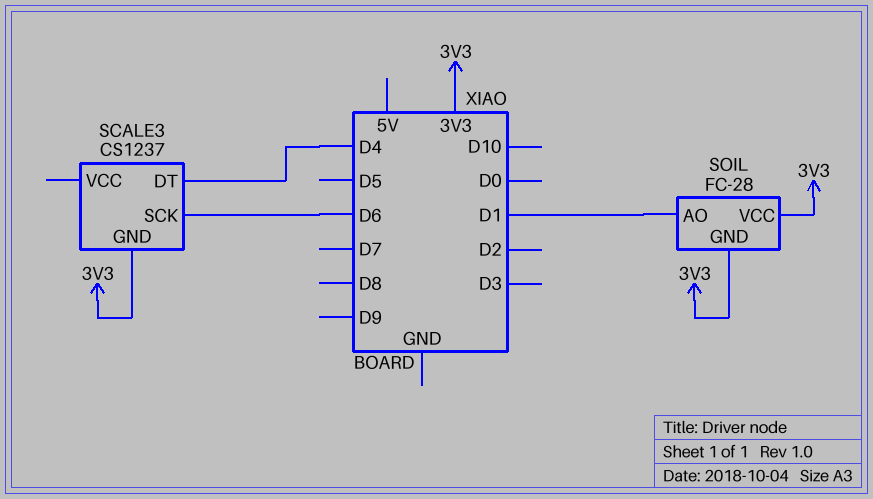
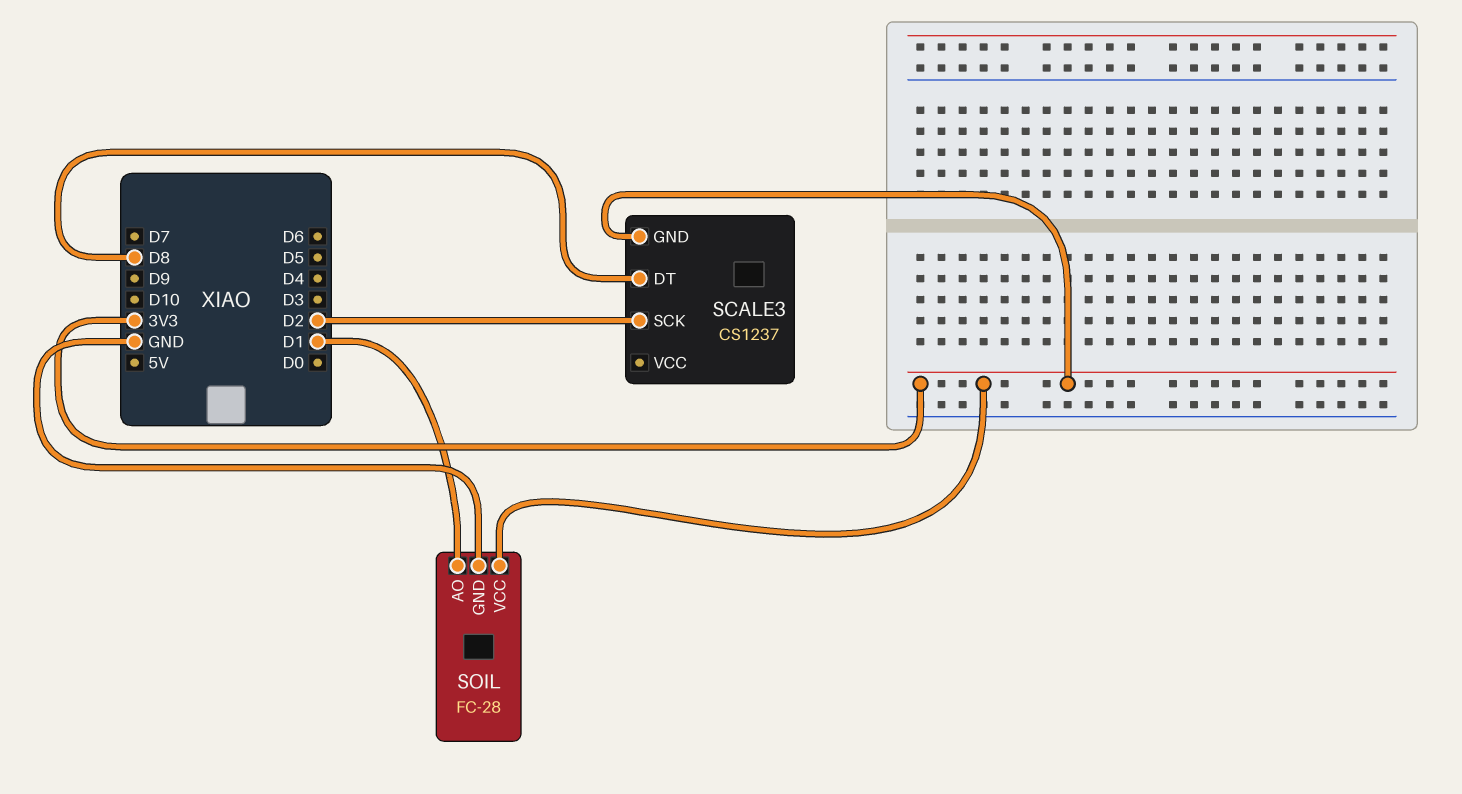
SCALE3 pin DT: D4 -> D8
SCALE3 pin SCK: D6 -> D2
SOIL pin GND: 3V3 -> GND

